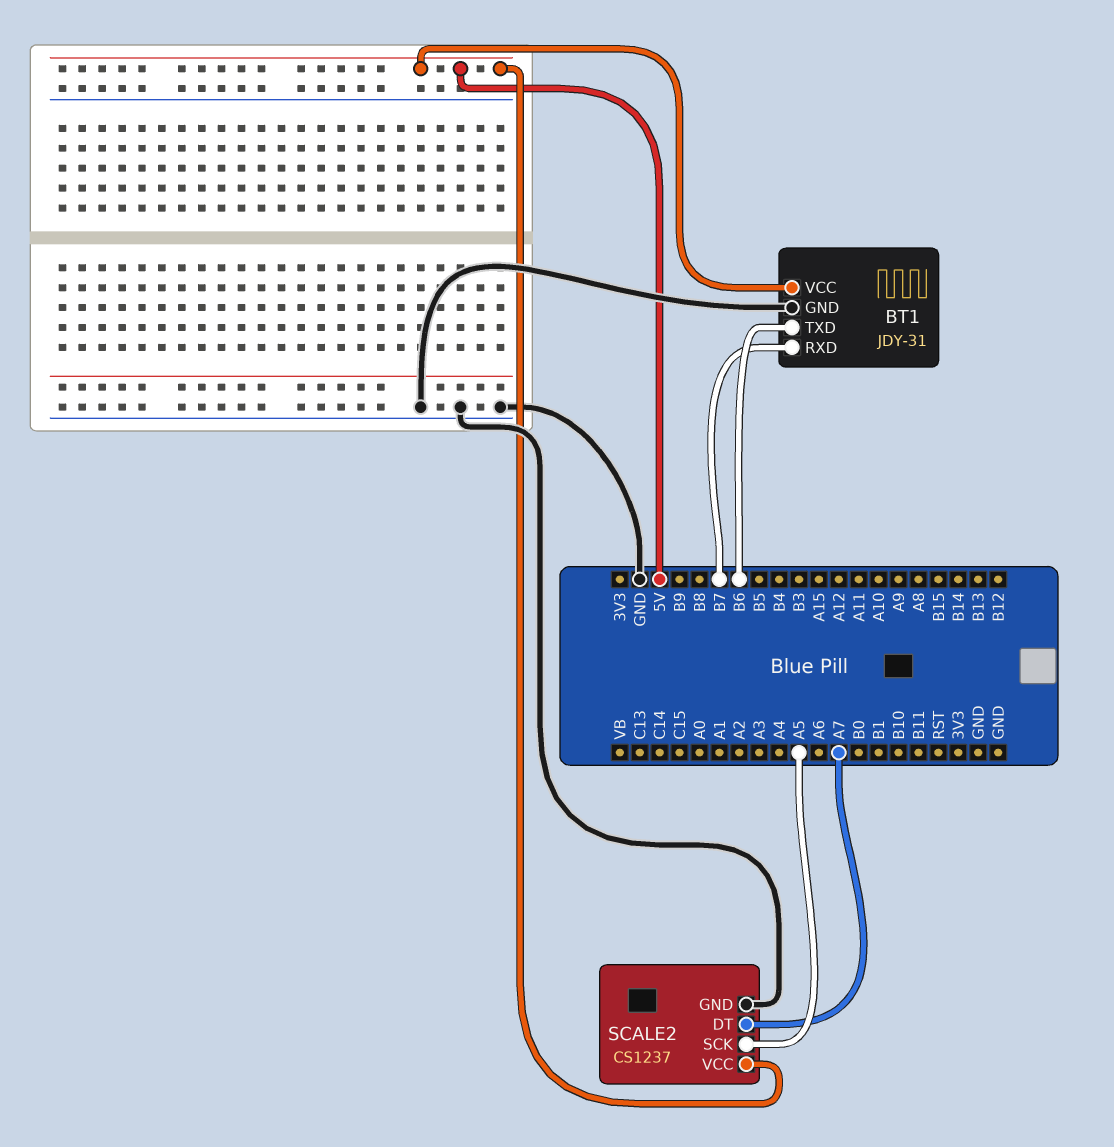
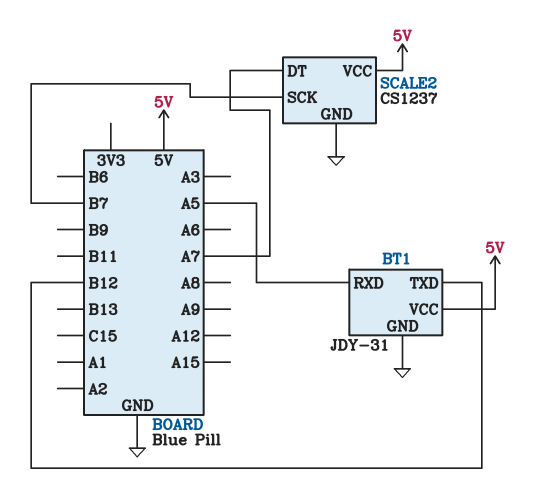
BT1 pin RXD: B7 -> A5
BT1 pin TXD: B6 -> B12
SCALE2 pin SCK: A5 -> B7

